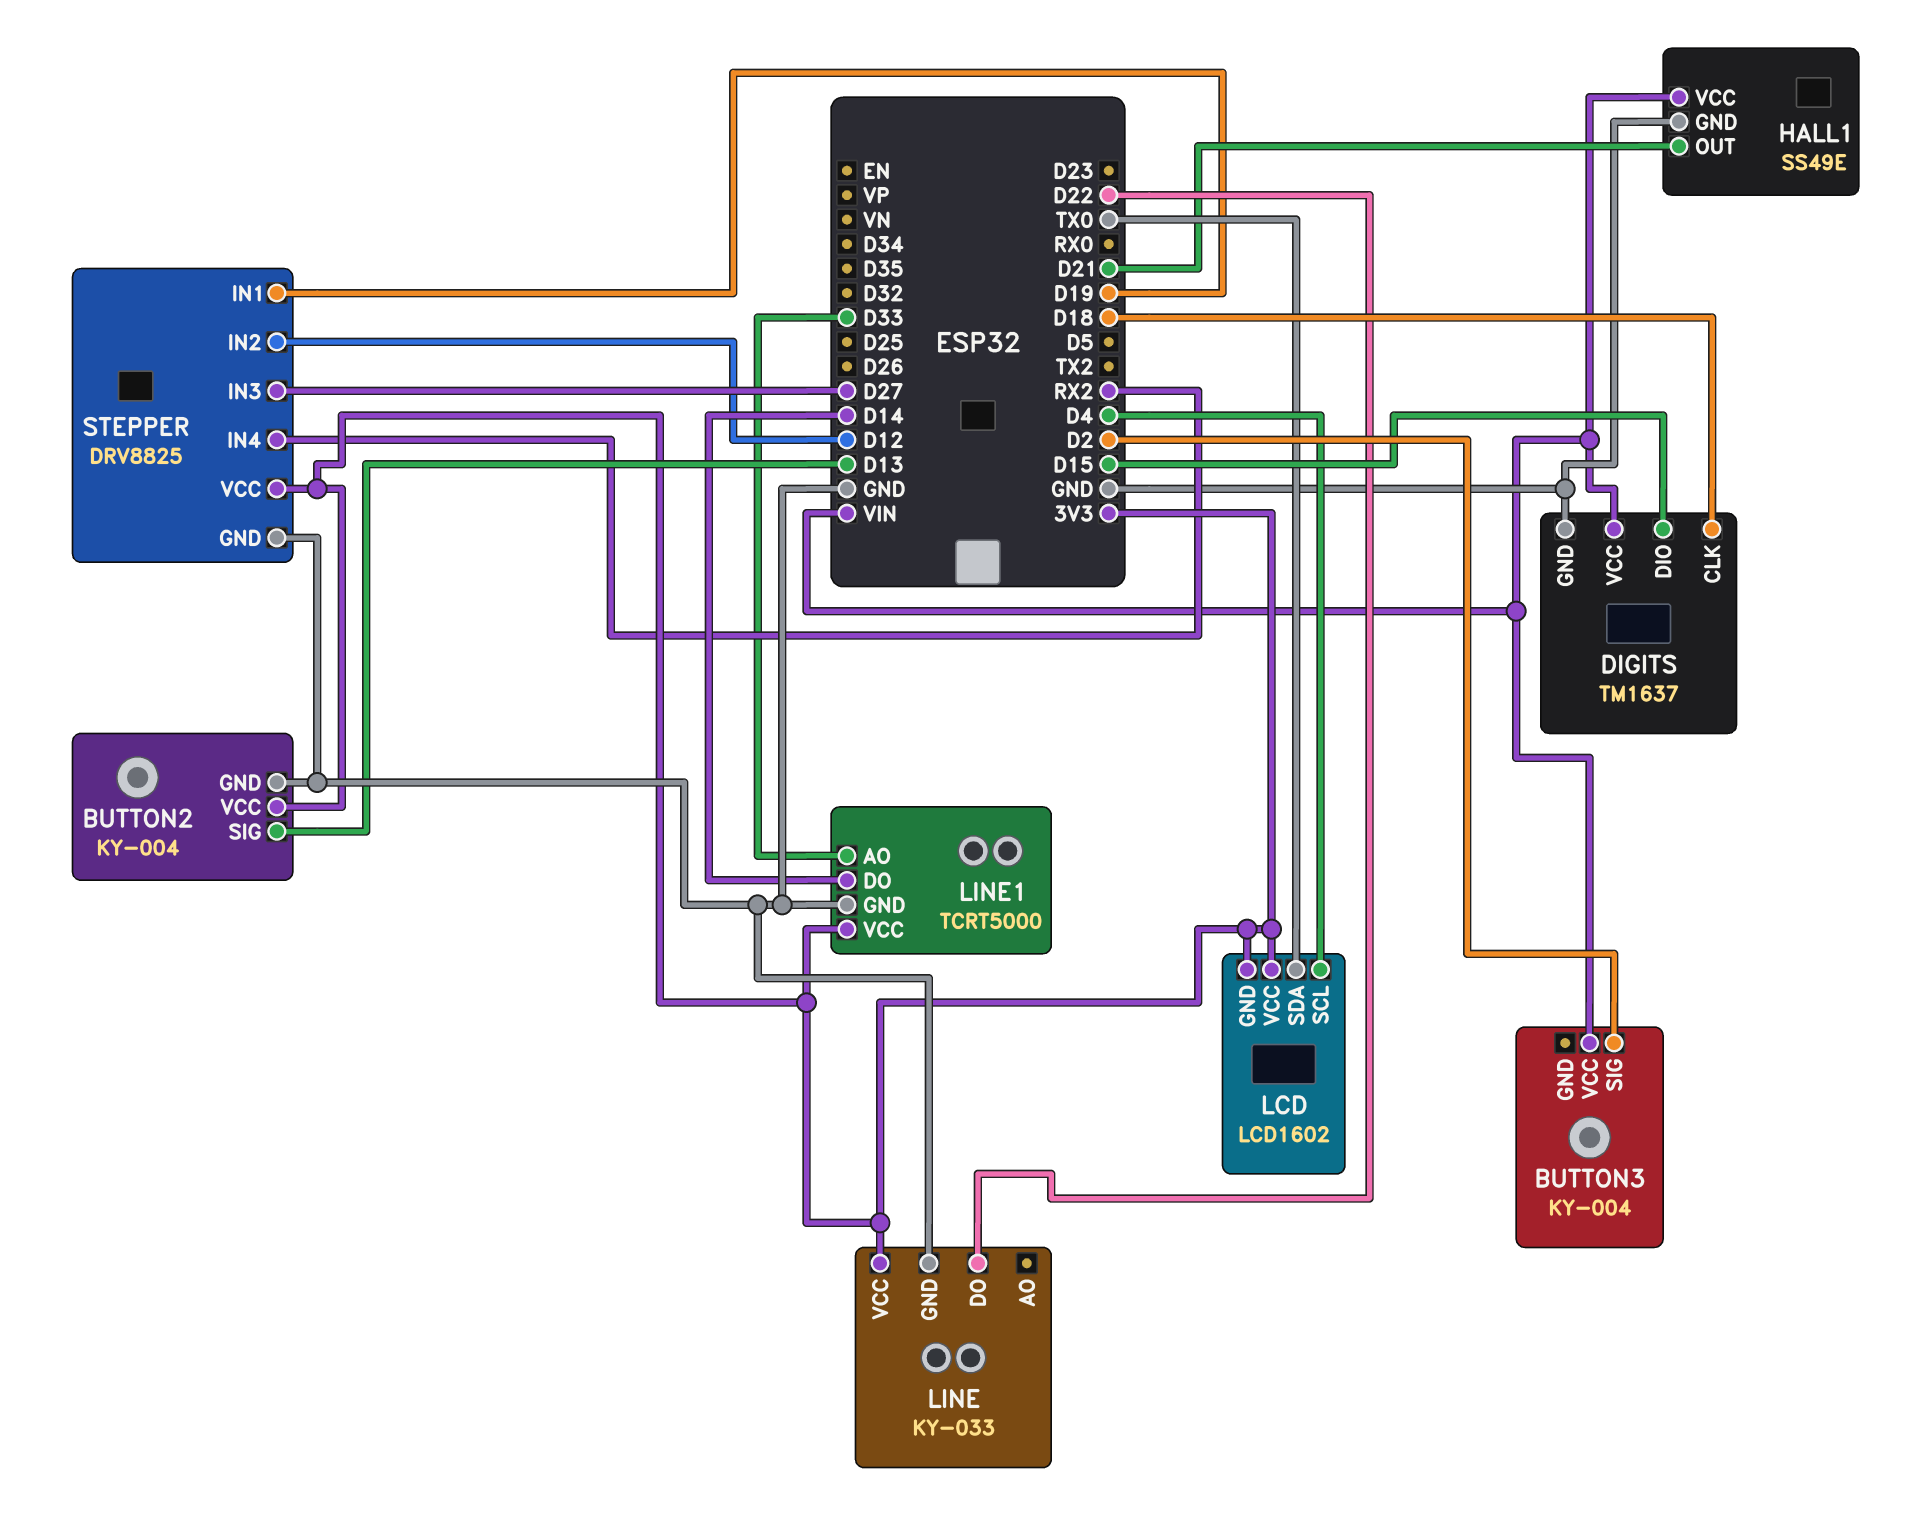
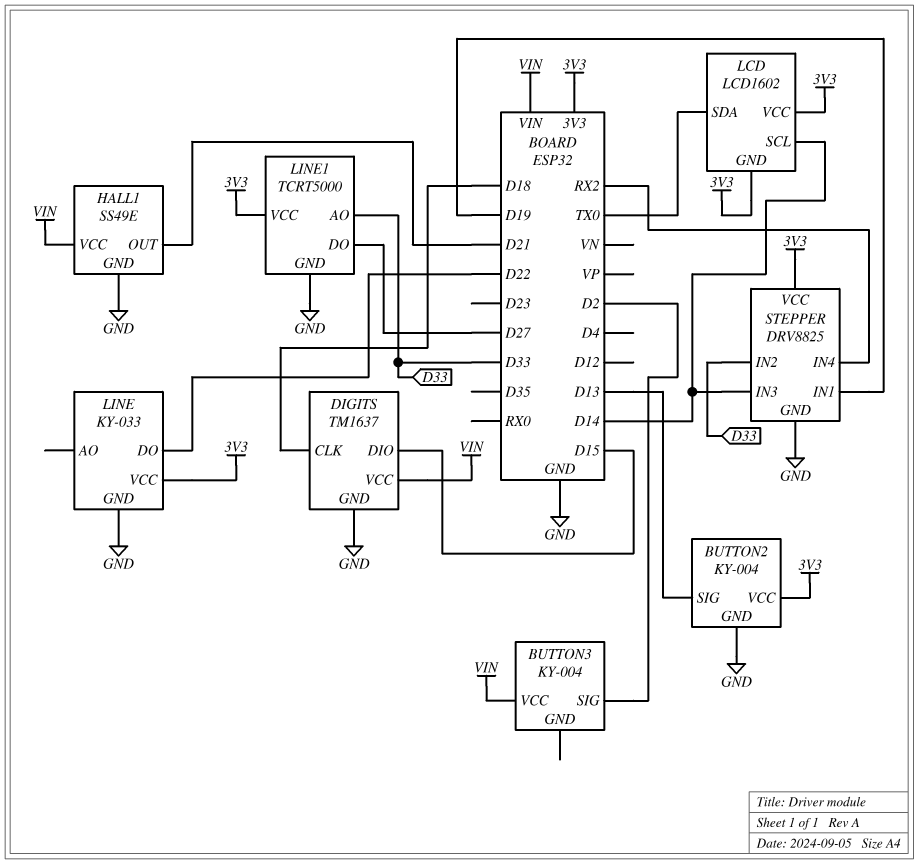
LCD pin SCL: D4 -> D14
LINE1 pin DO: D14 -> D27
STEPPER pin IN2: D12 -> D33
STEPPER pin IN3: D27 -> D14

